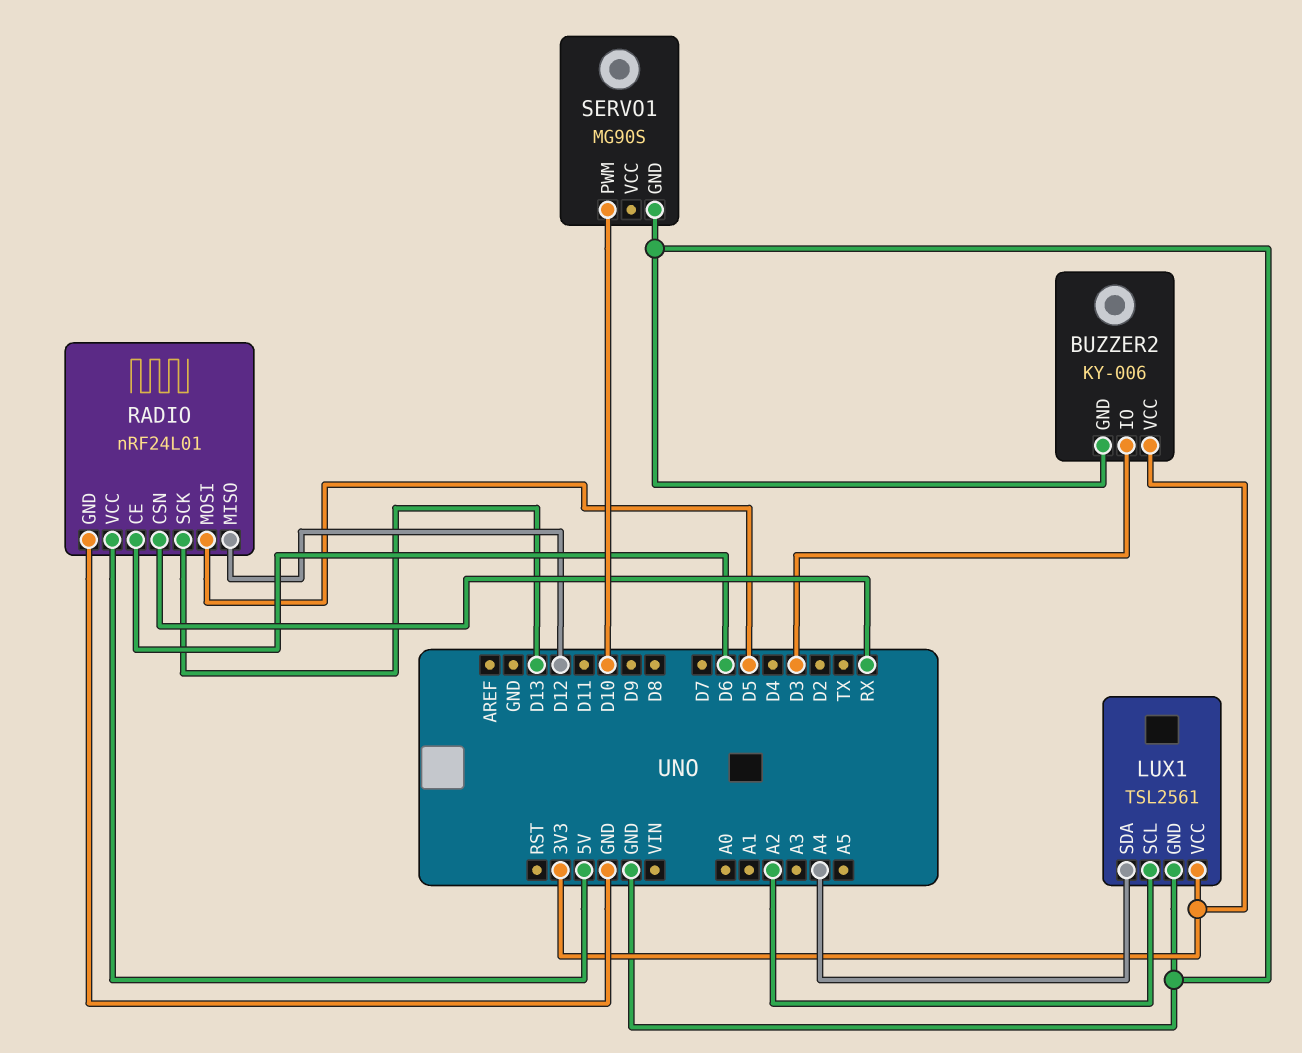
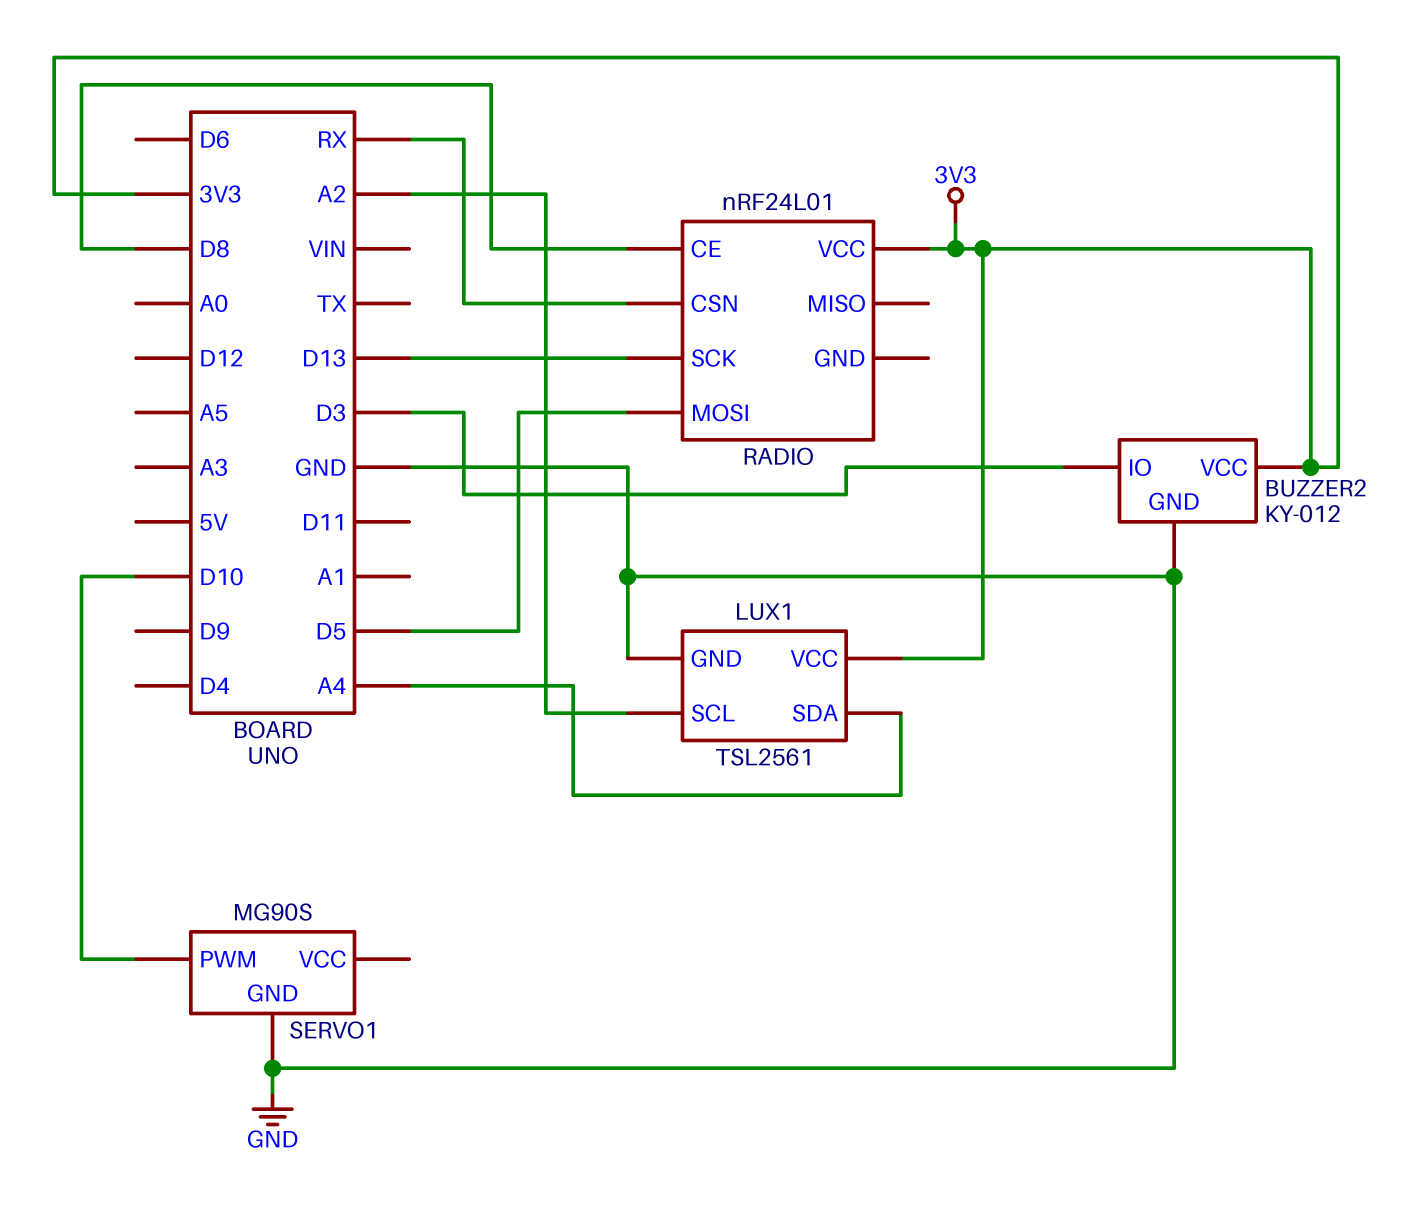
BUZZER2: KY-006 -> KY-012
RADIO pin CE: D6 -> D8
RADIO pin GND: GND -> none
RADIO pin MISO: D12 -> none
RADIO pin VCC: 5V -> 3V3

